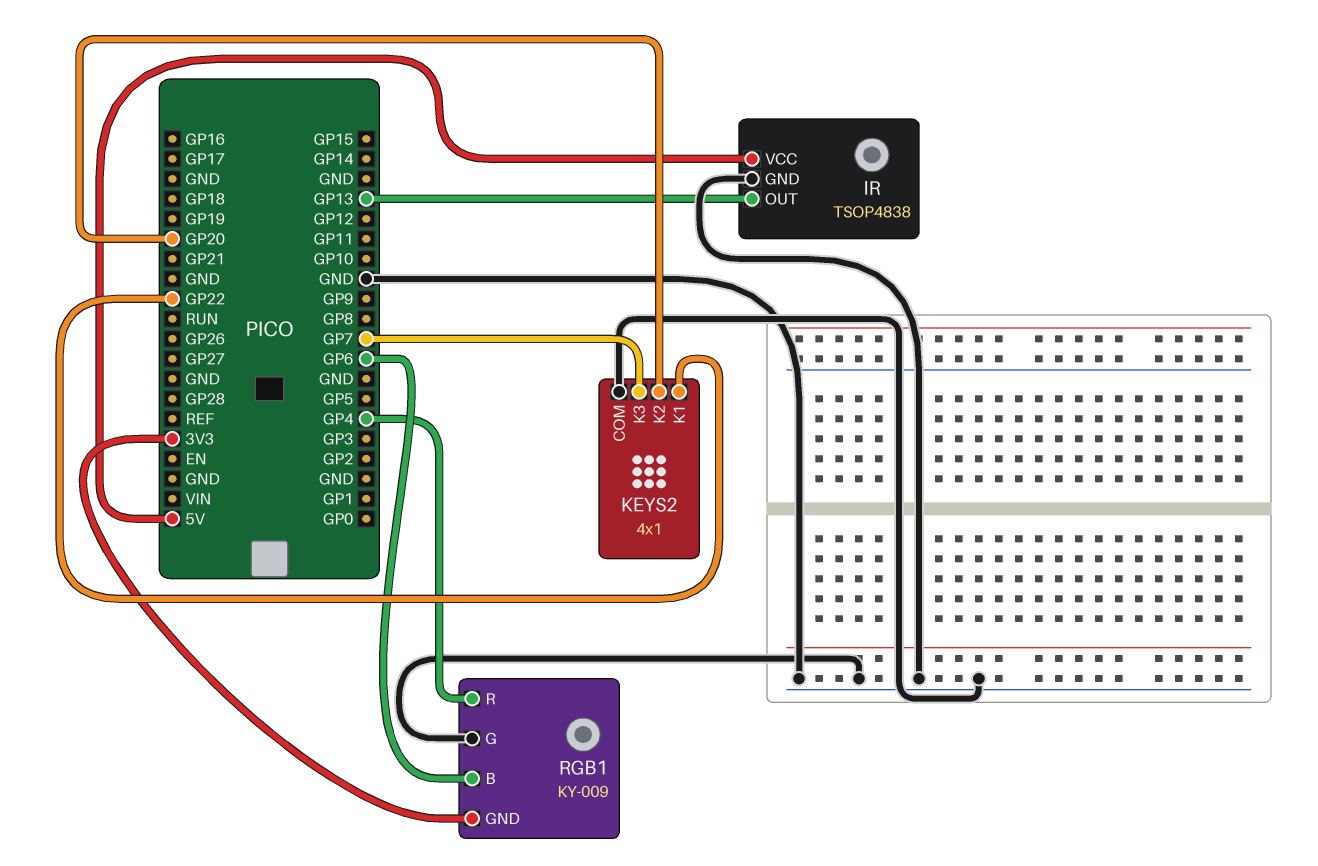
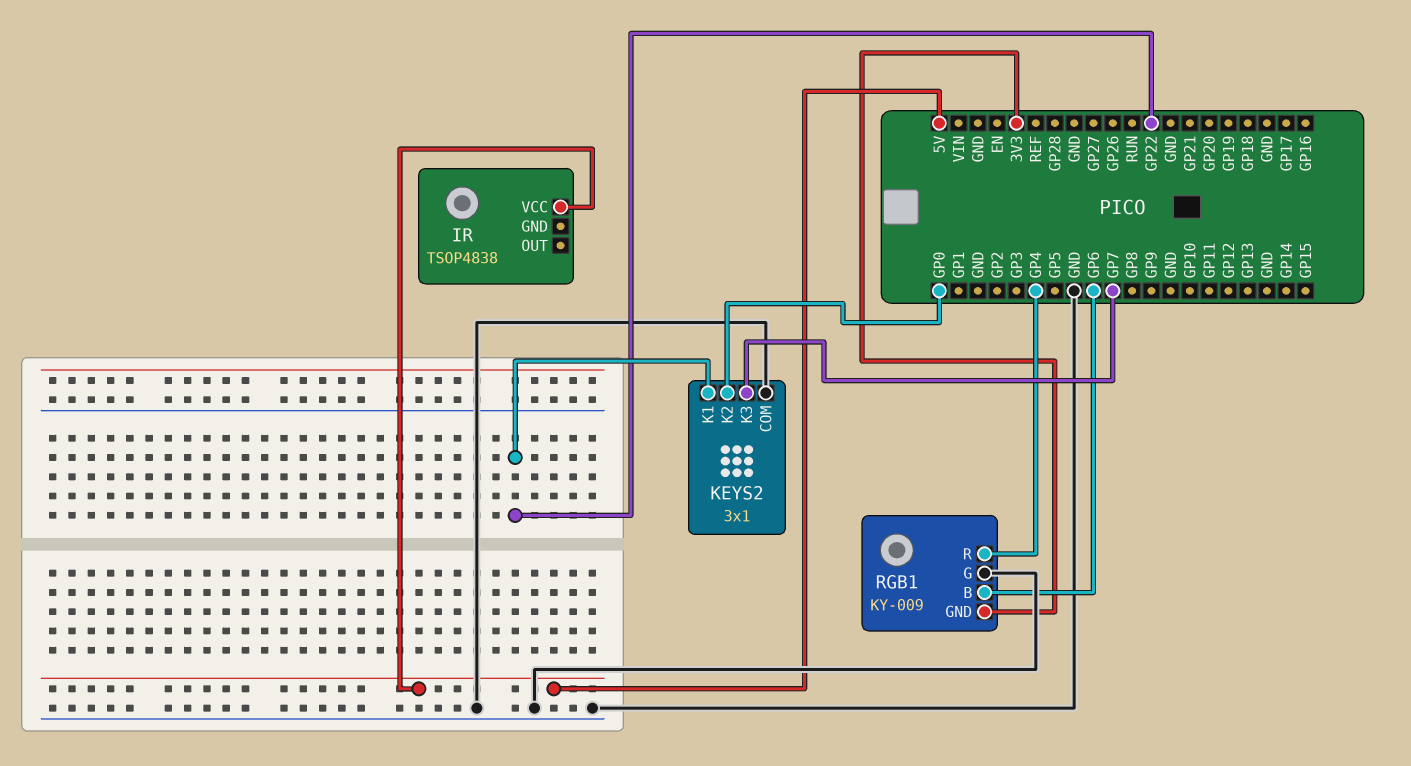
IR pin GND: GND -> none
IR pin OUT: GP13 -> none
KEYS2: 4x1 -> 3x1
KEYS2 pin K2: GP20 -> GP0

